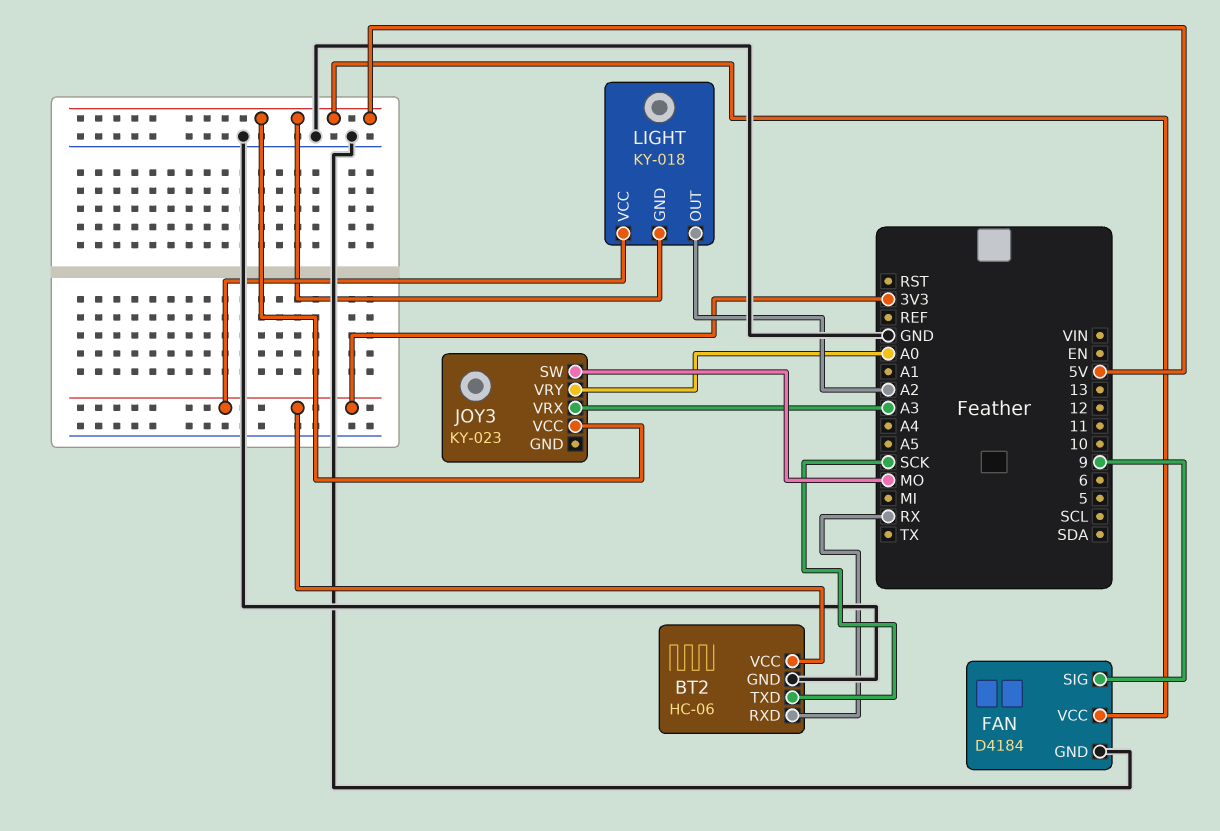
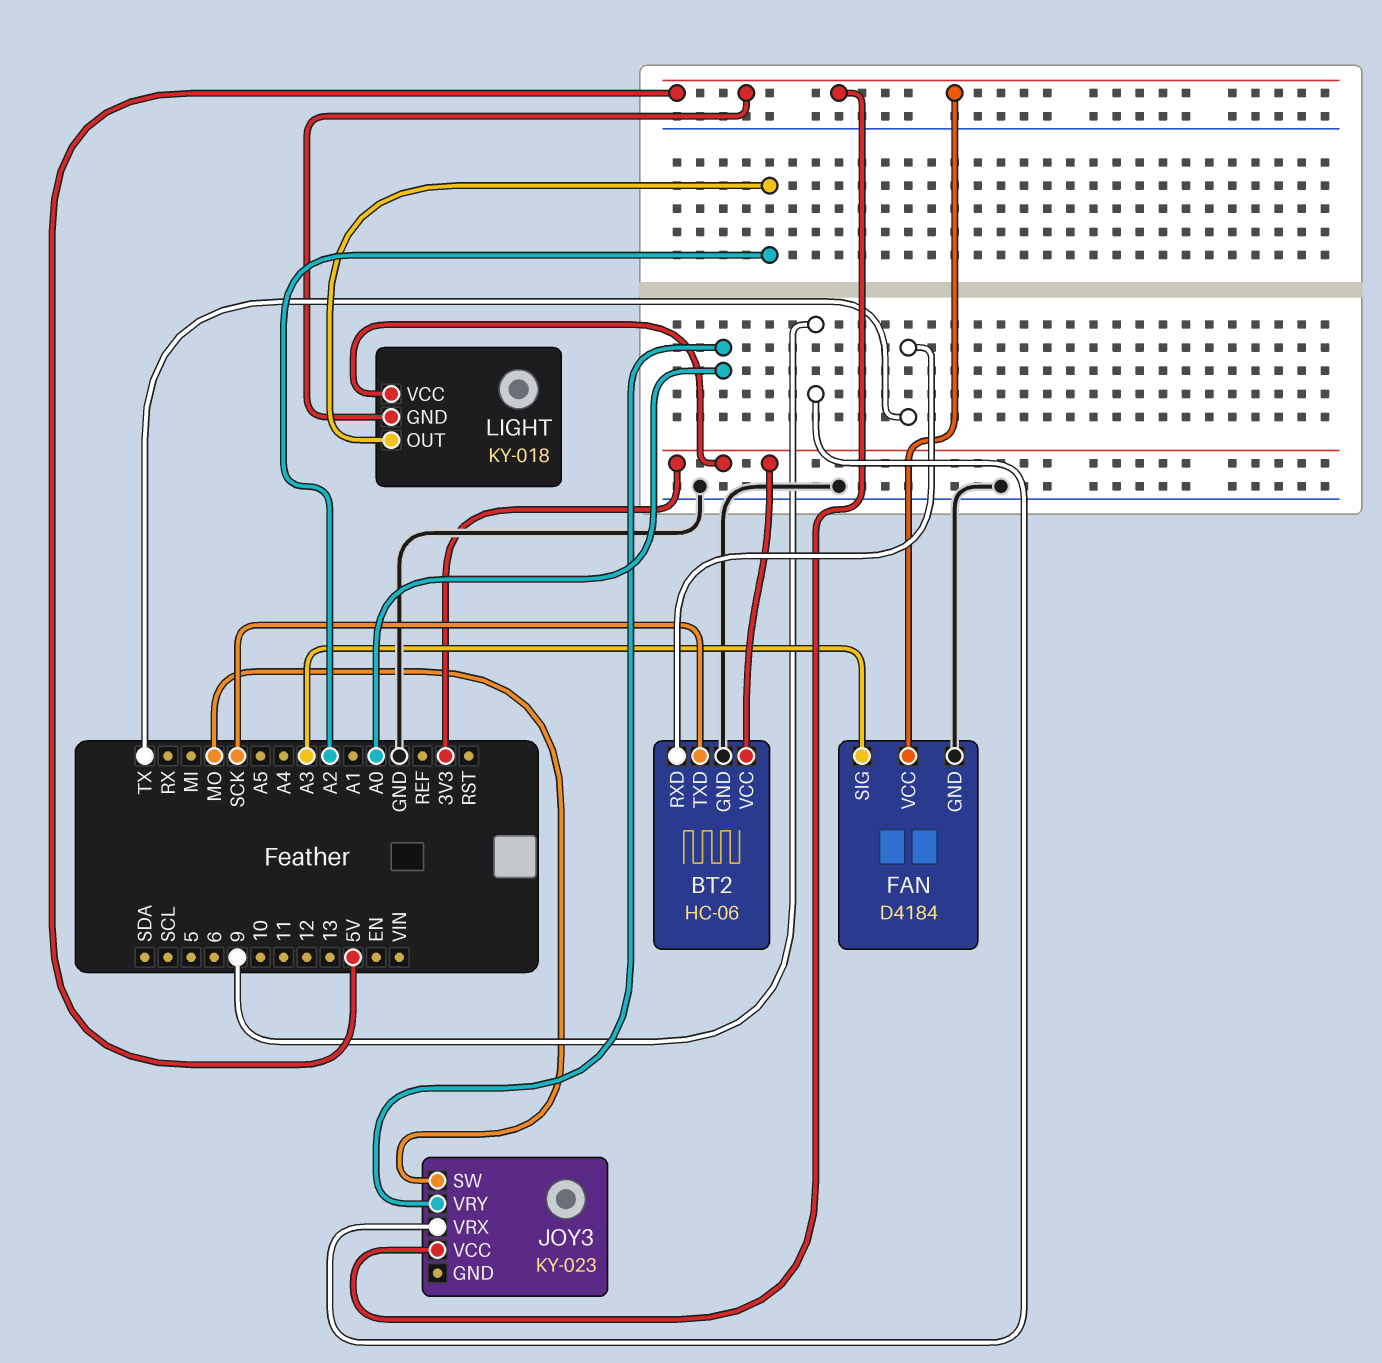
BT2 pin RXD: RX -> TX
FAN pin SIG: 9 -> A3
JOY3 pin VRX: A3 -> 9

